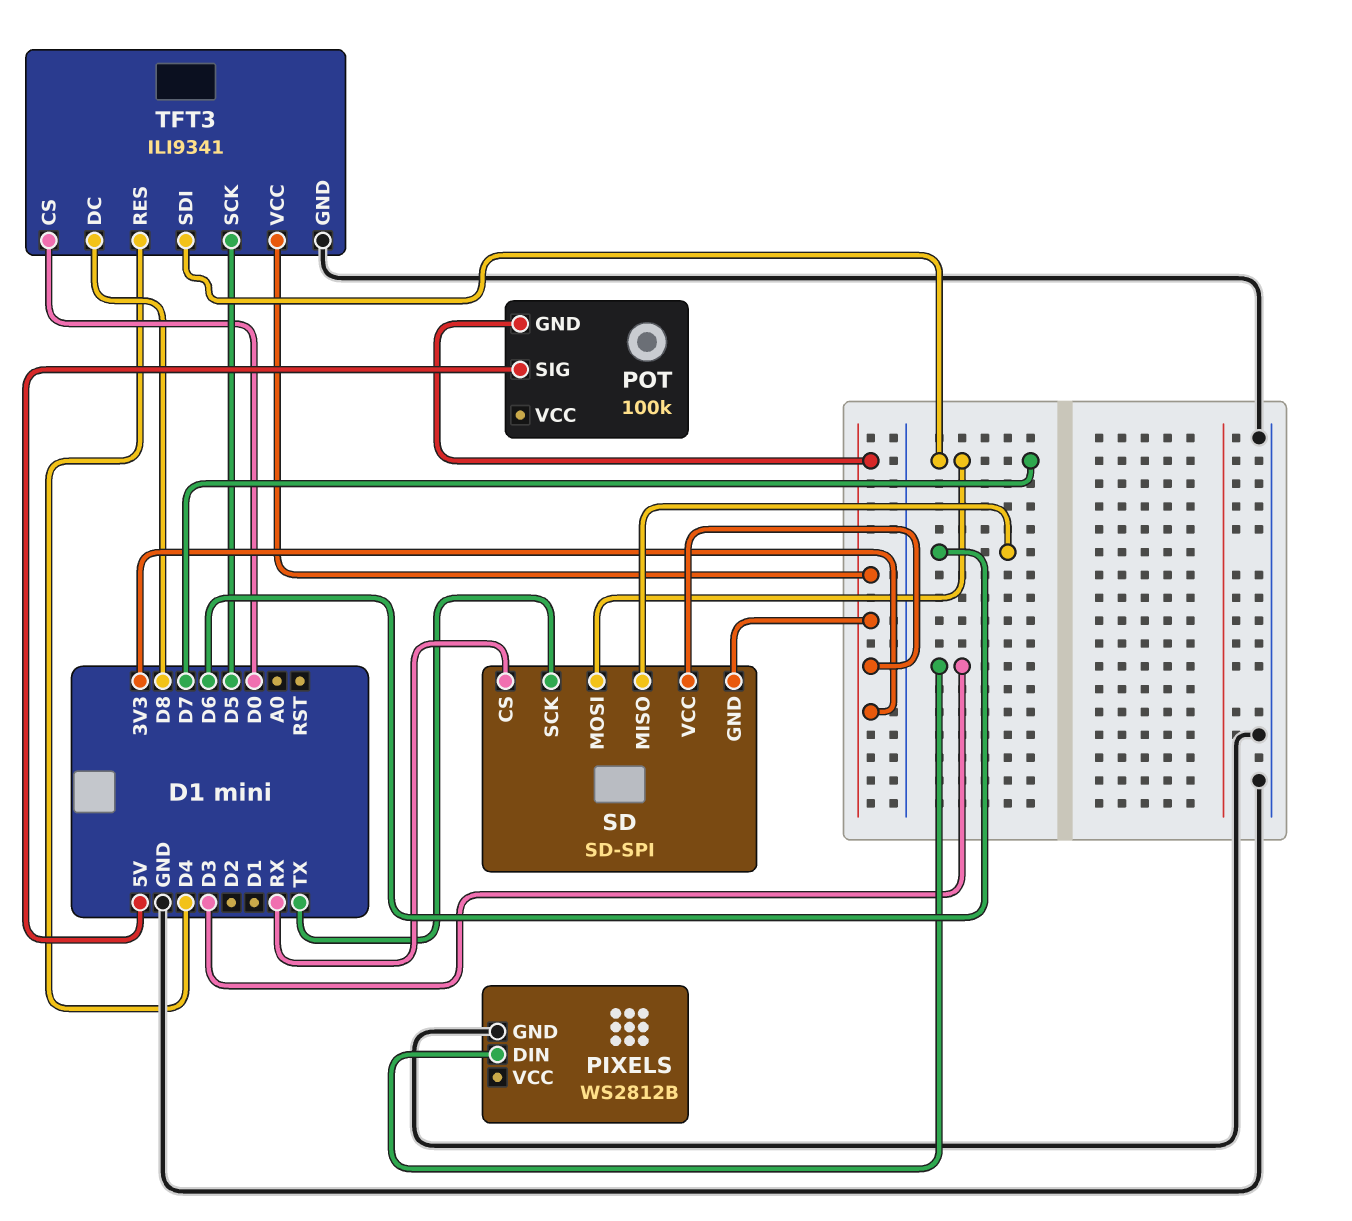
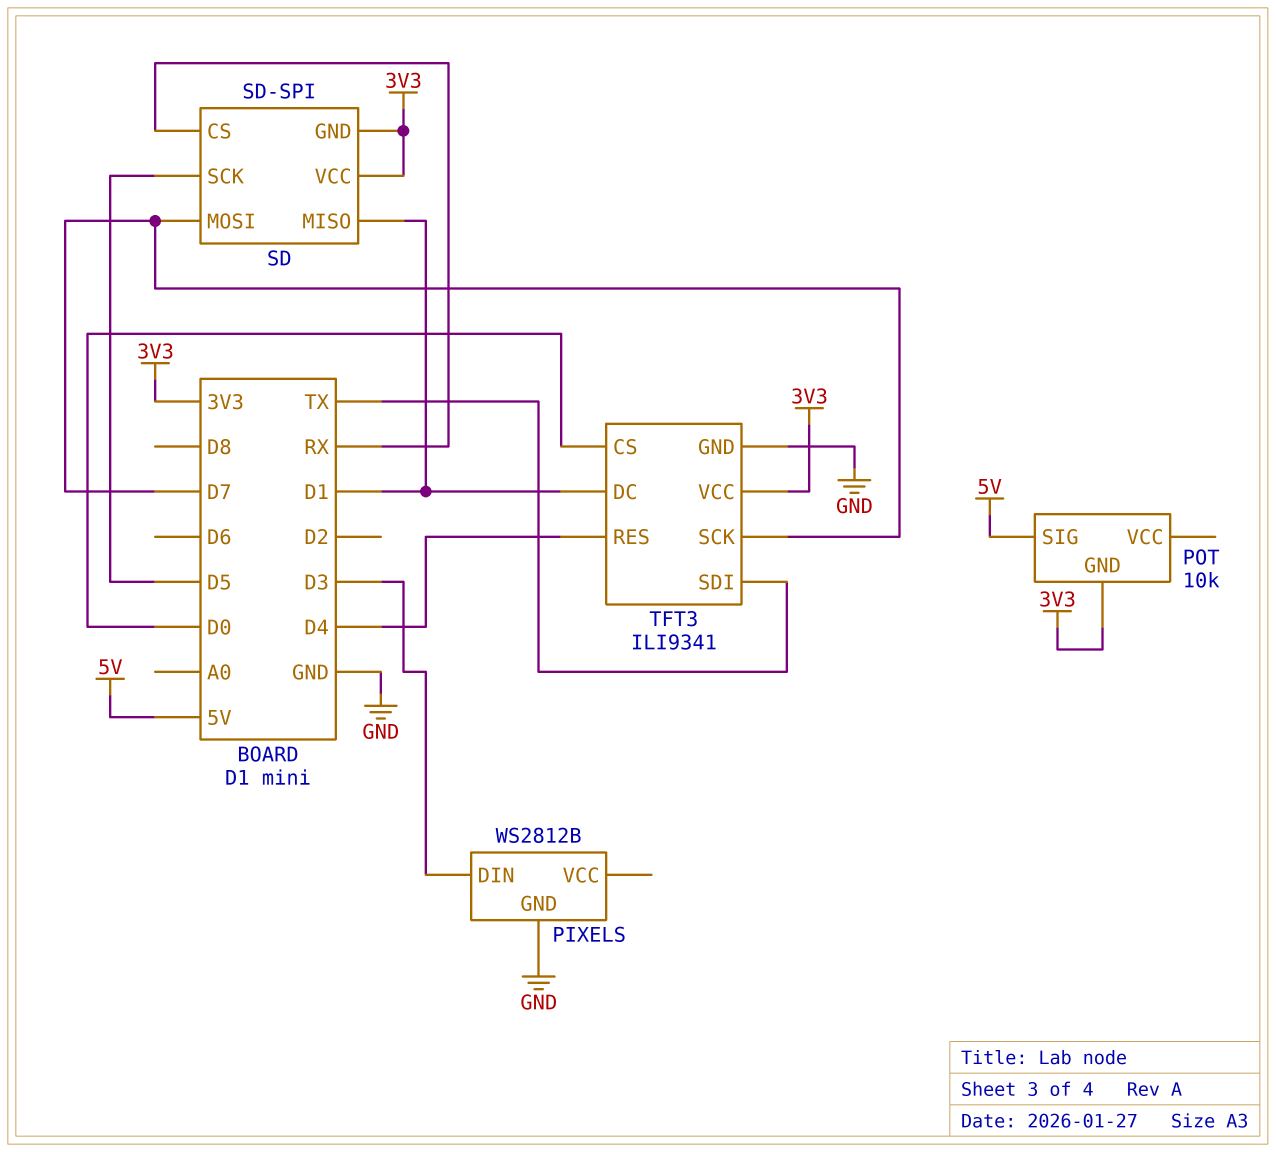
POT: 100k -> 10k
SD pin MISO: D6 -> D1
SD pin SCK: TX -> D5
TFT3 pin DC: D8 -> D1
TFT3 pin SCK: D5 -> D7
TFT3 pin SDI: D7 -> TX

